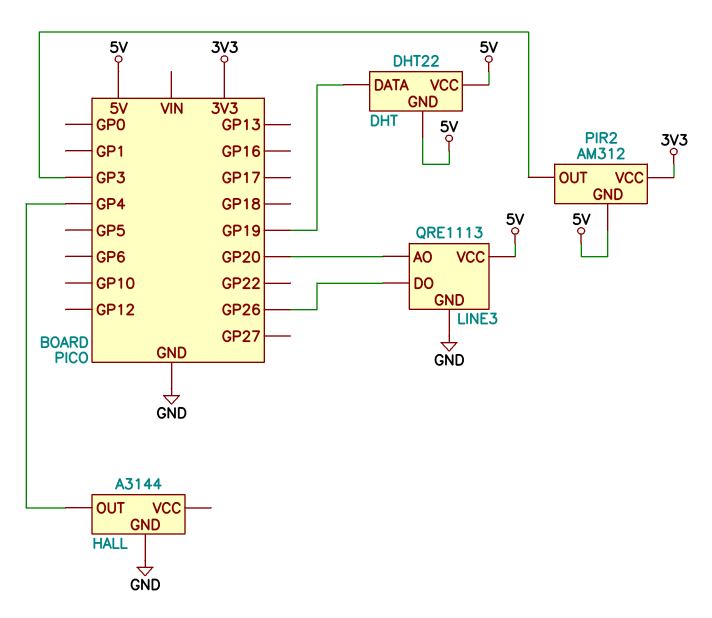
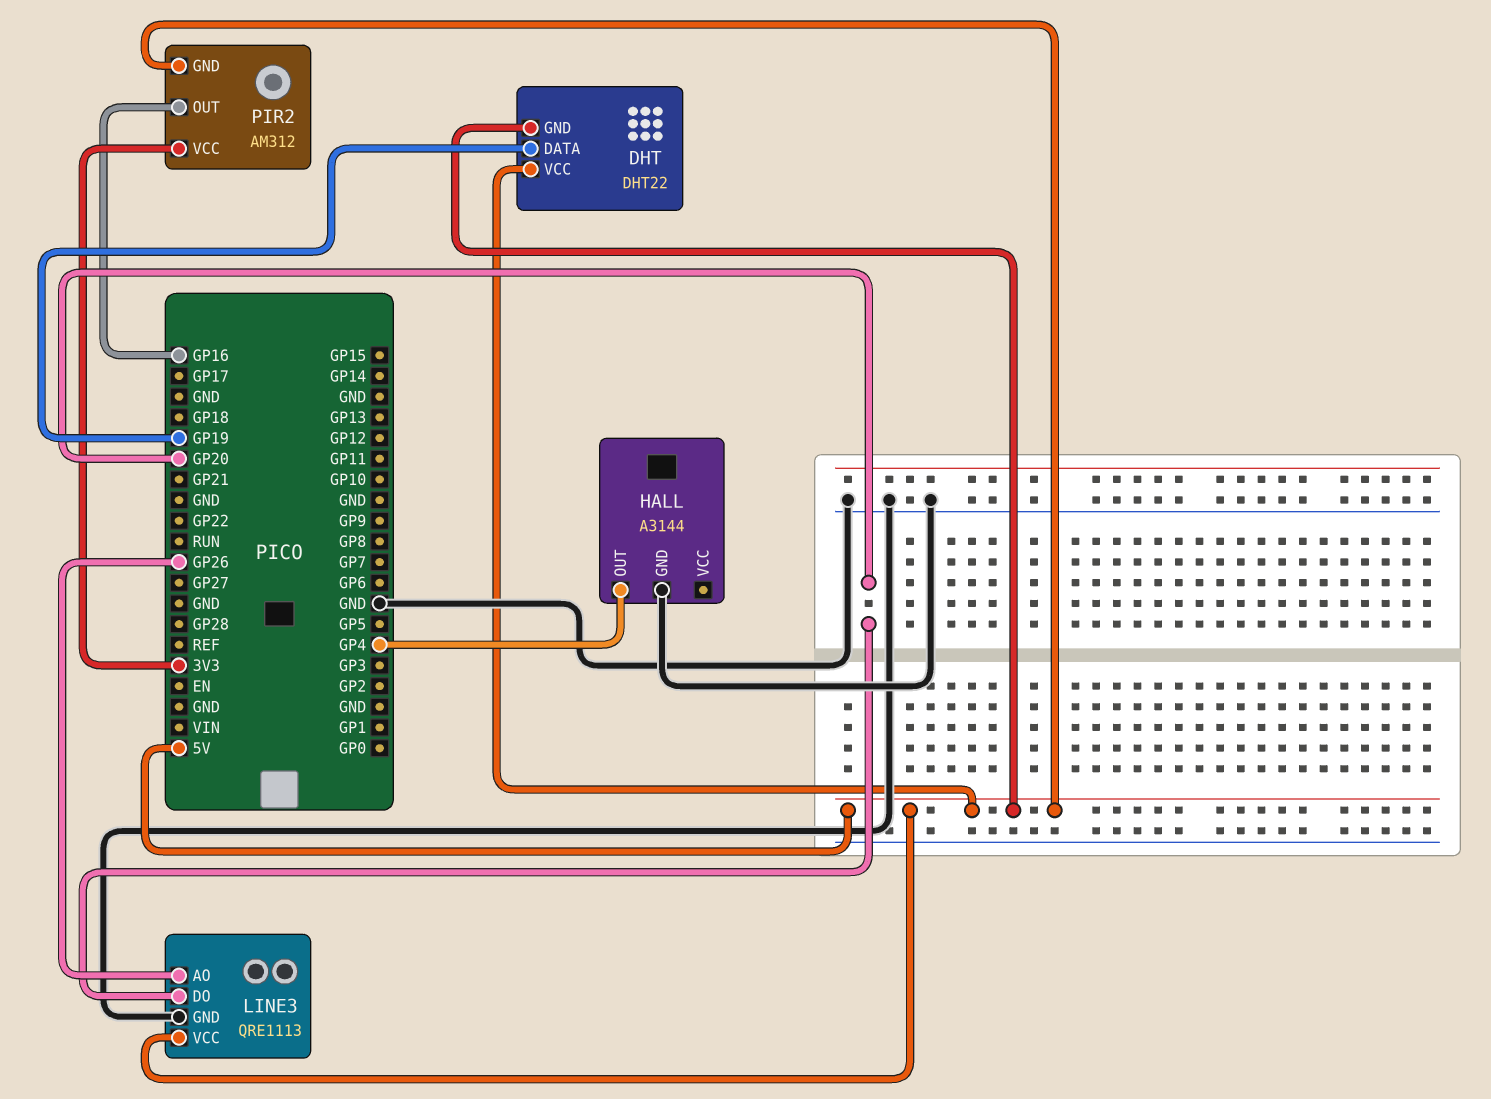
LINE3 pin AO: GP20 -> GP26
LINE3 pin DO: GP26 -> GP20
PIR2 pin OUT: GP3 -> GP16

